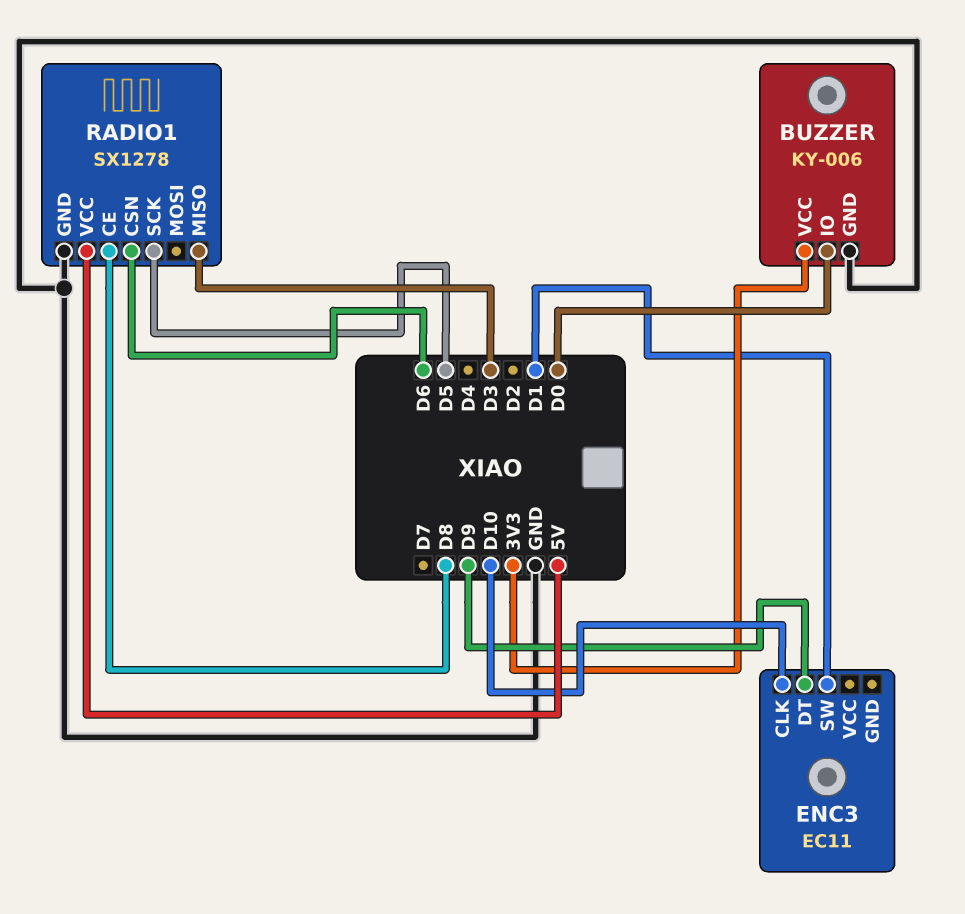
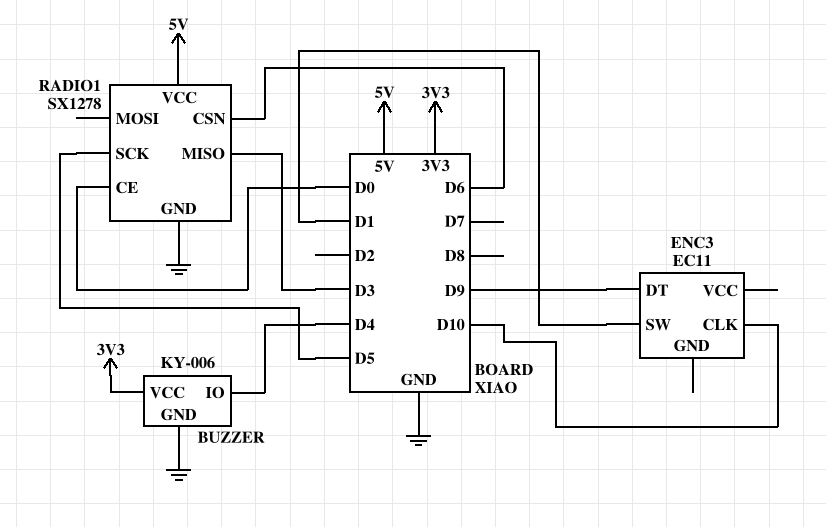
BUZZER pin IO: D0 -> D4
RADIO1 pin CE: D8 -> D0

